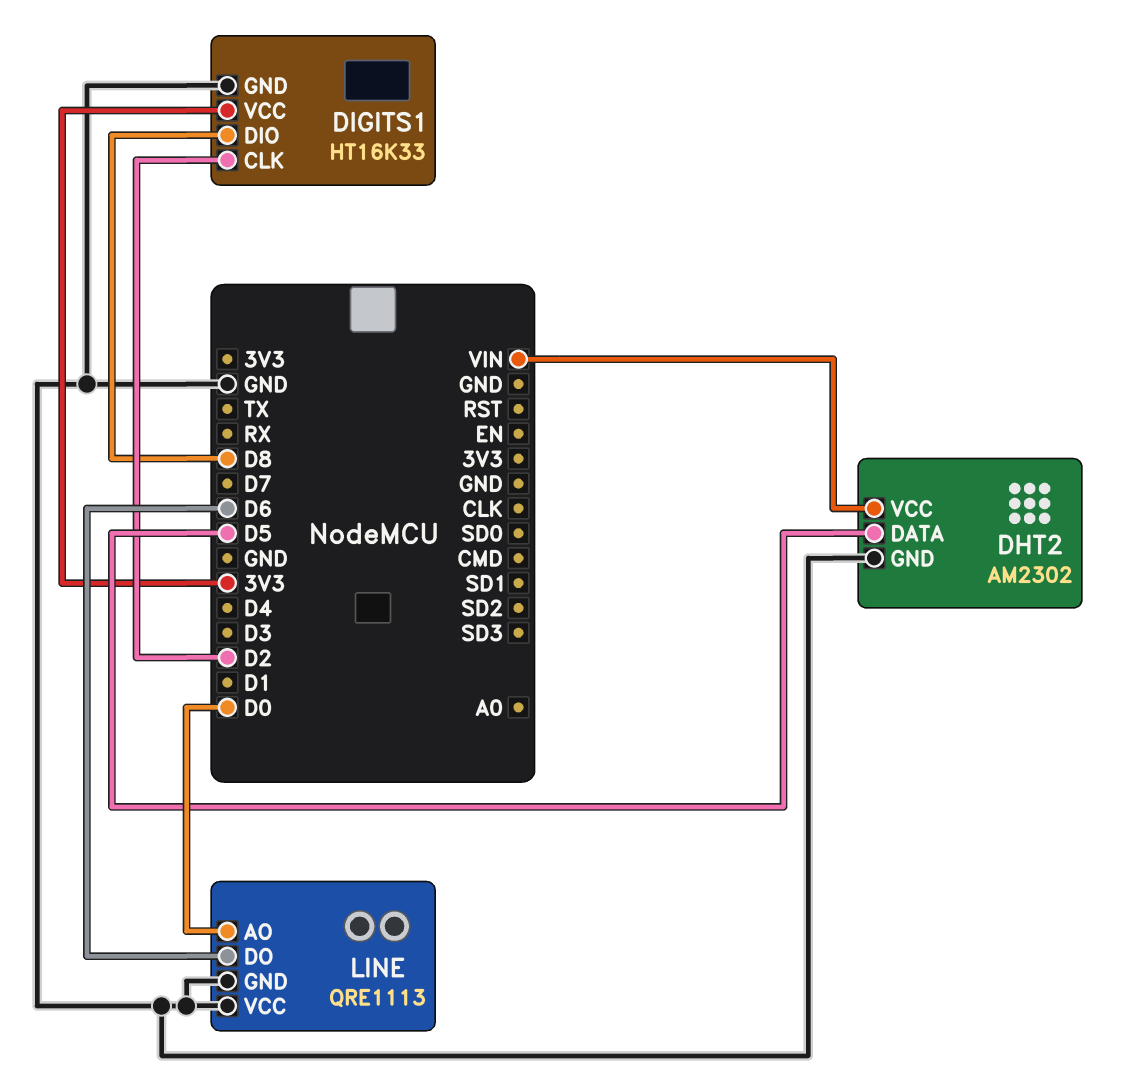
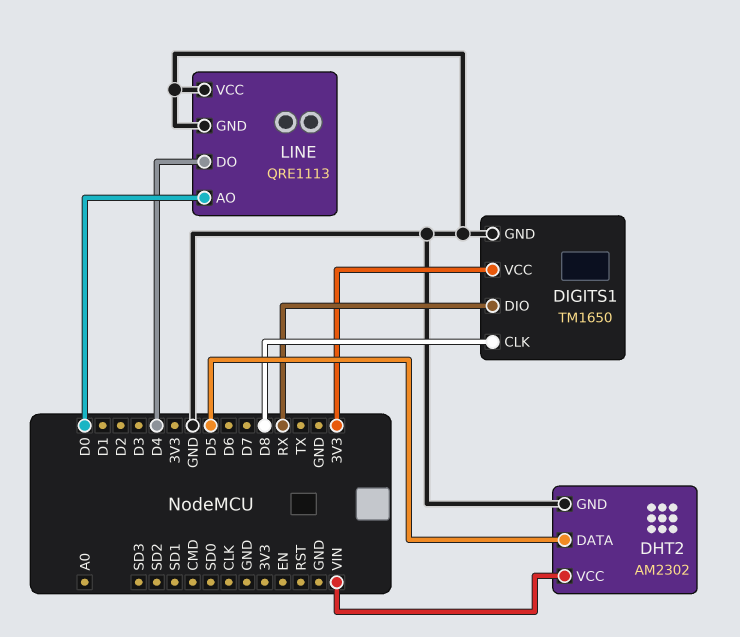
DIGITS1: HT16K33 -> TM1650
DIGITS1 pin CLK: D2 -> D8
DIGITS1 pin DIO: D8 -> RX
LINE pin DO: D6 -> D4

